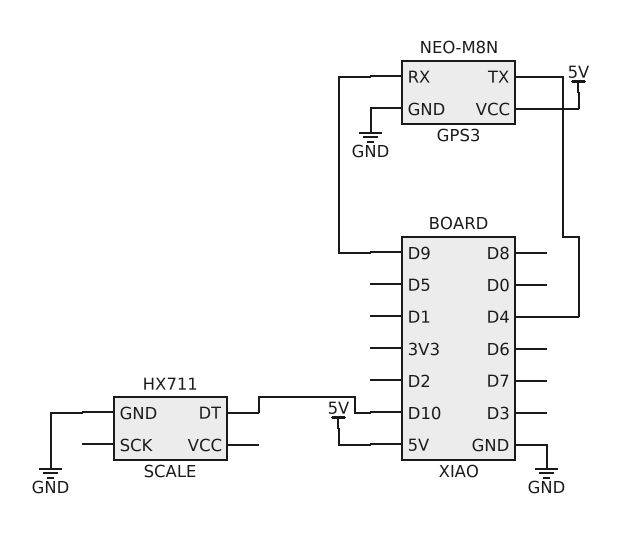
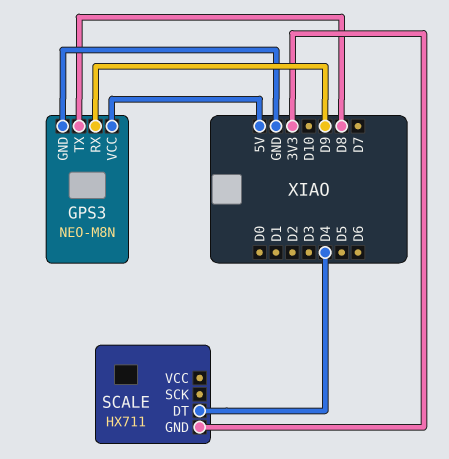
GPS3 pin TX: D4 -> D8
SCALE pin DT: D10 -> D4
SCALE pin GND: GND -> 3V3

